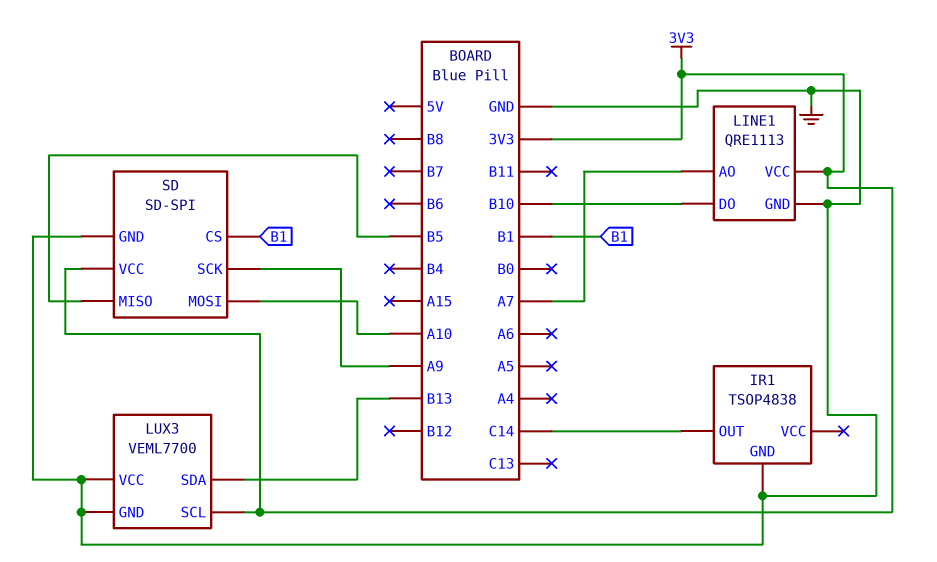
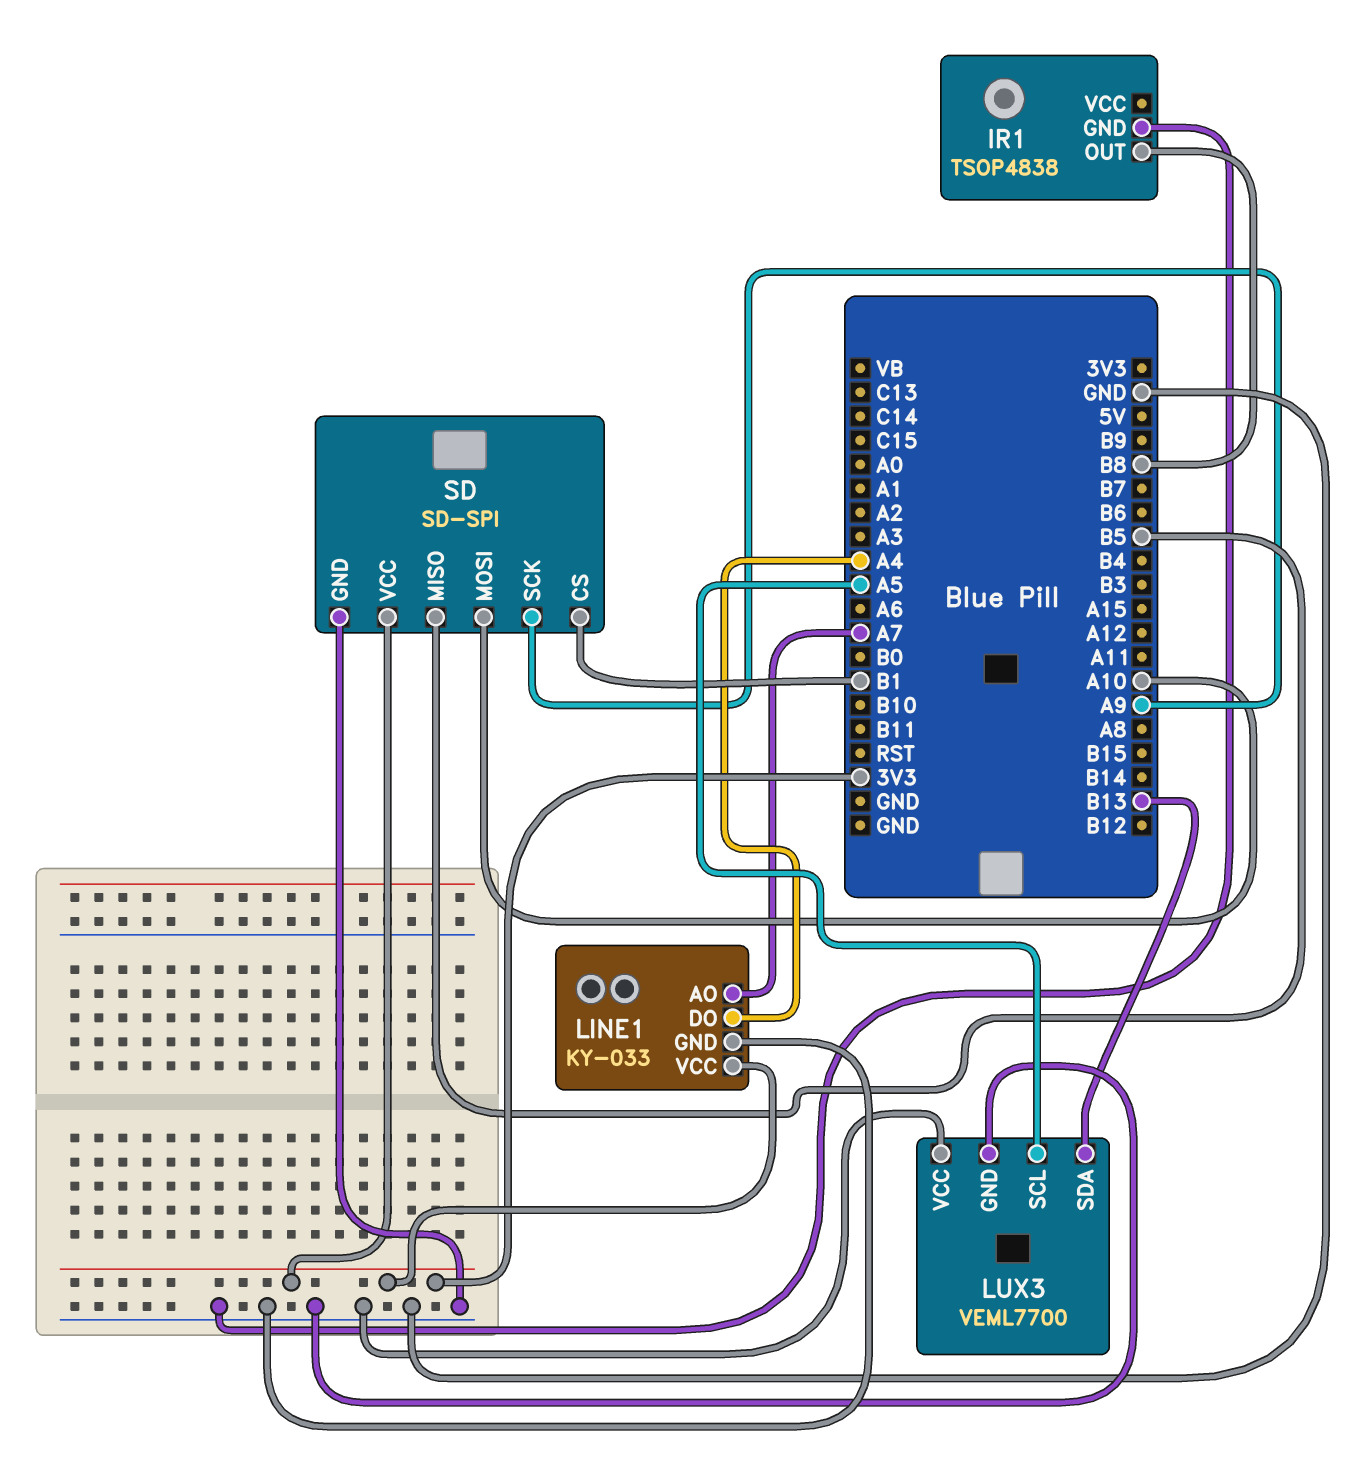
IR1 pin OUT: C14 -> B8
LINE1: QRE1113 -> KY-033
LINE1 pin DO: B10 -> A4
LUX3 pin SCL: 3V3 -> A5

